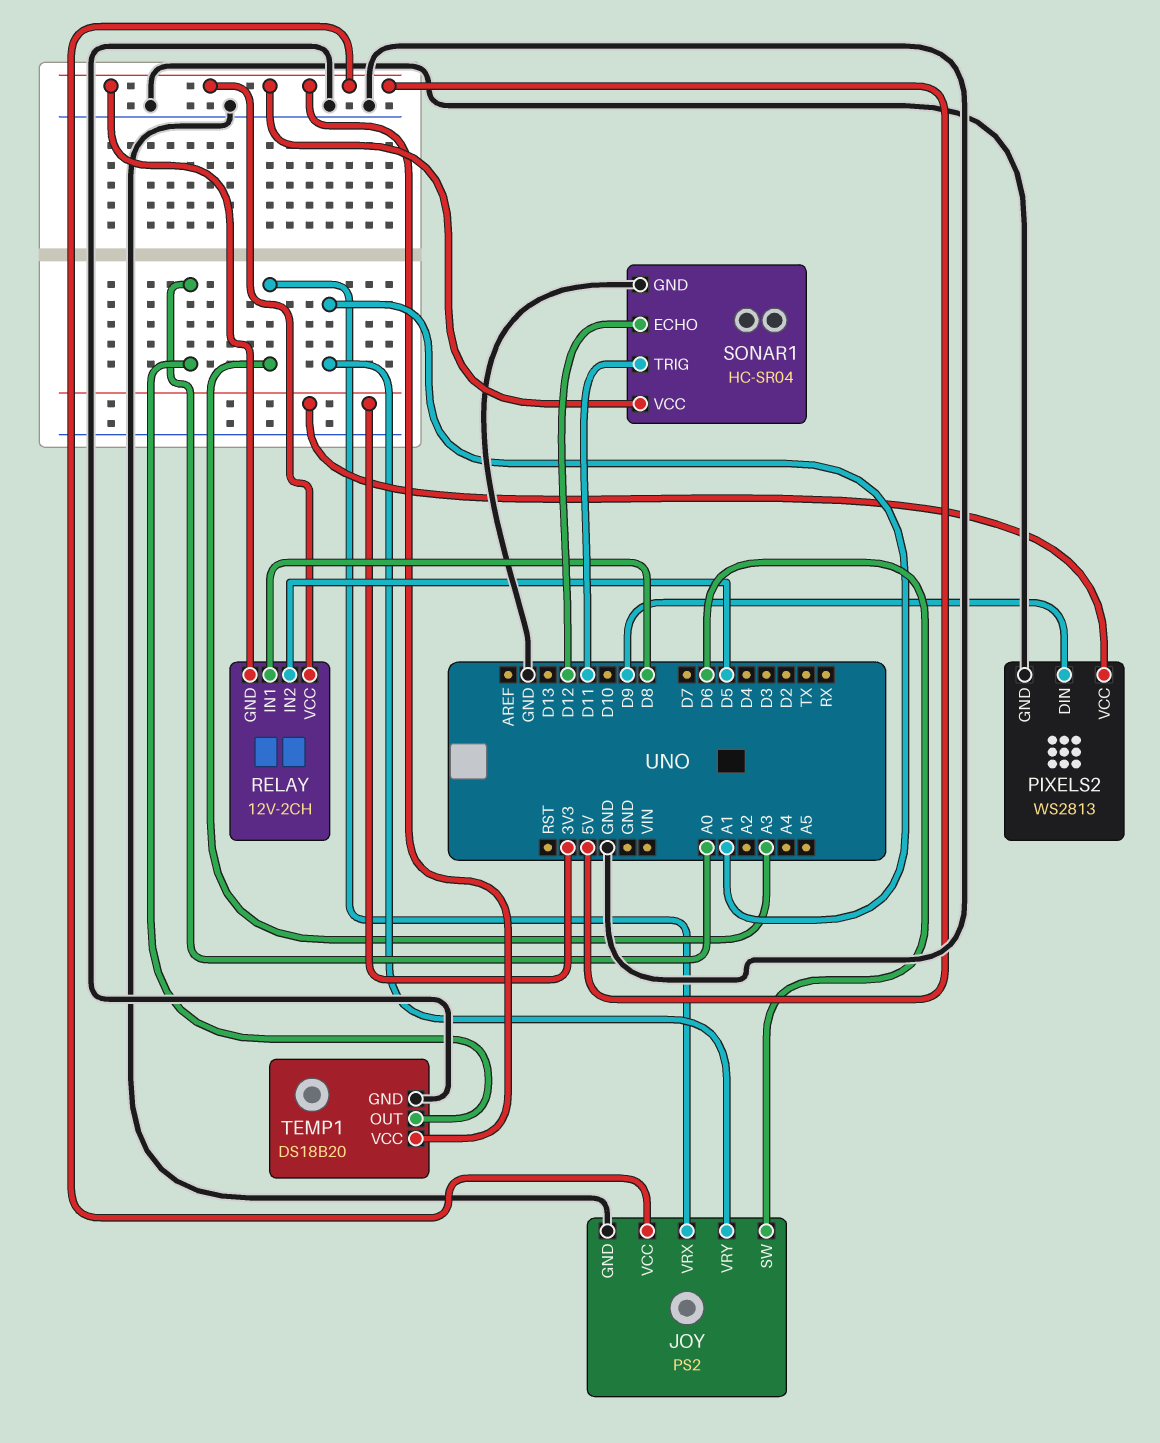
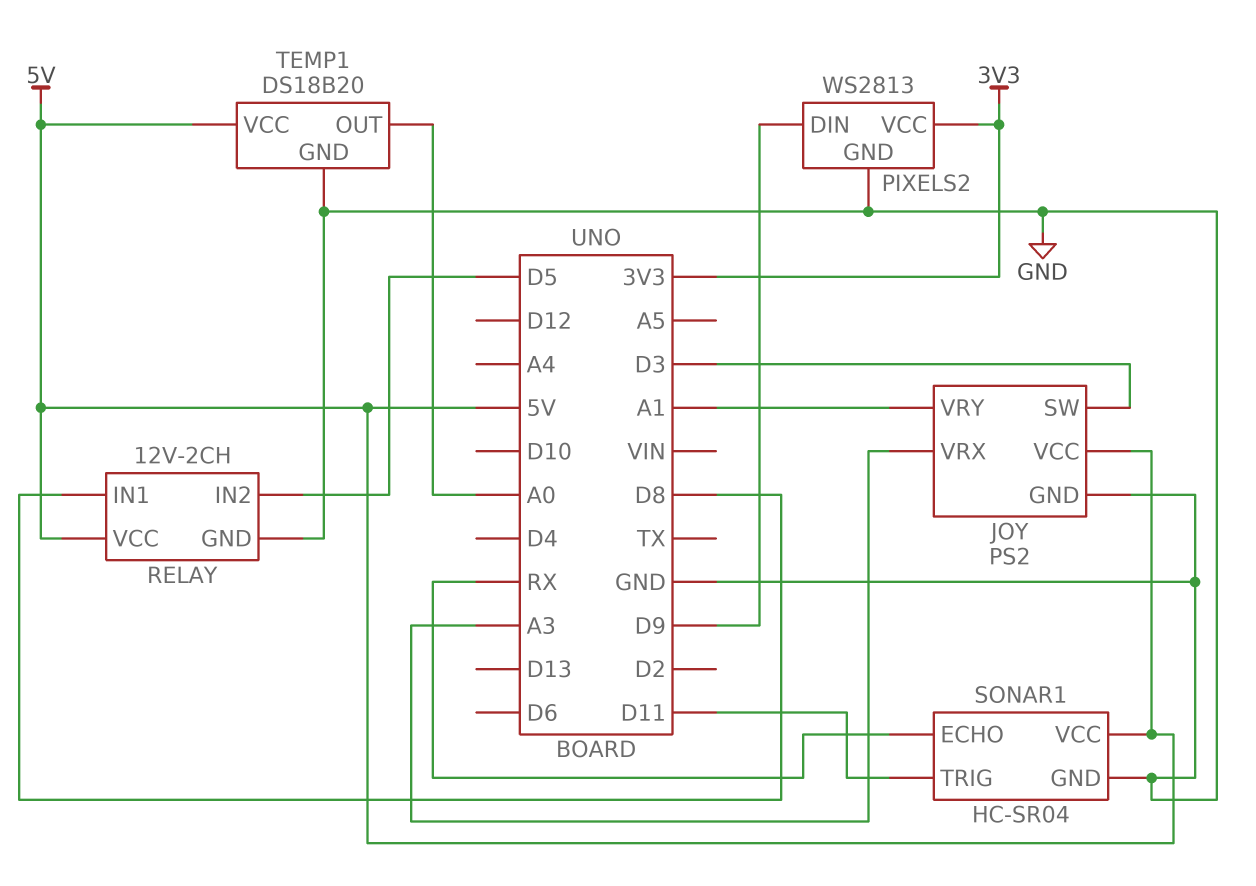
JOY pin SW: D6 -> D3
RELAY pin GND: 5V -> GND
SONAR1 pin ECHO: D12 -> RX

